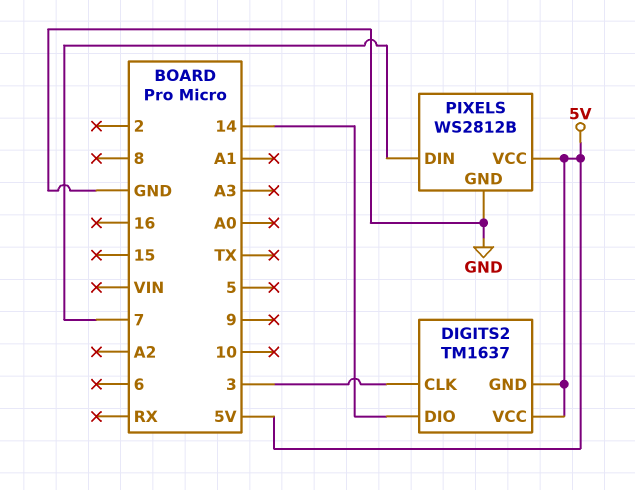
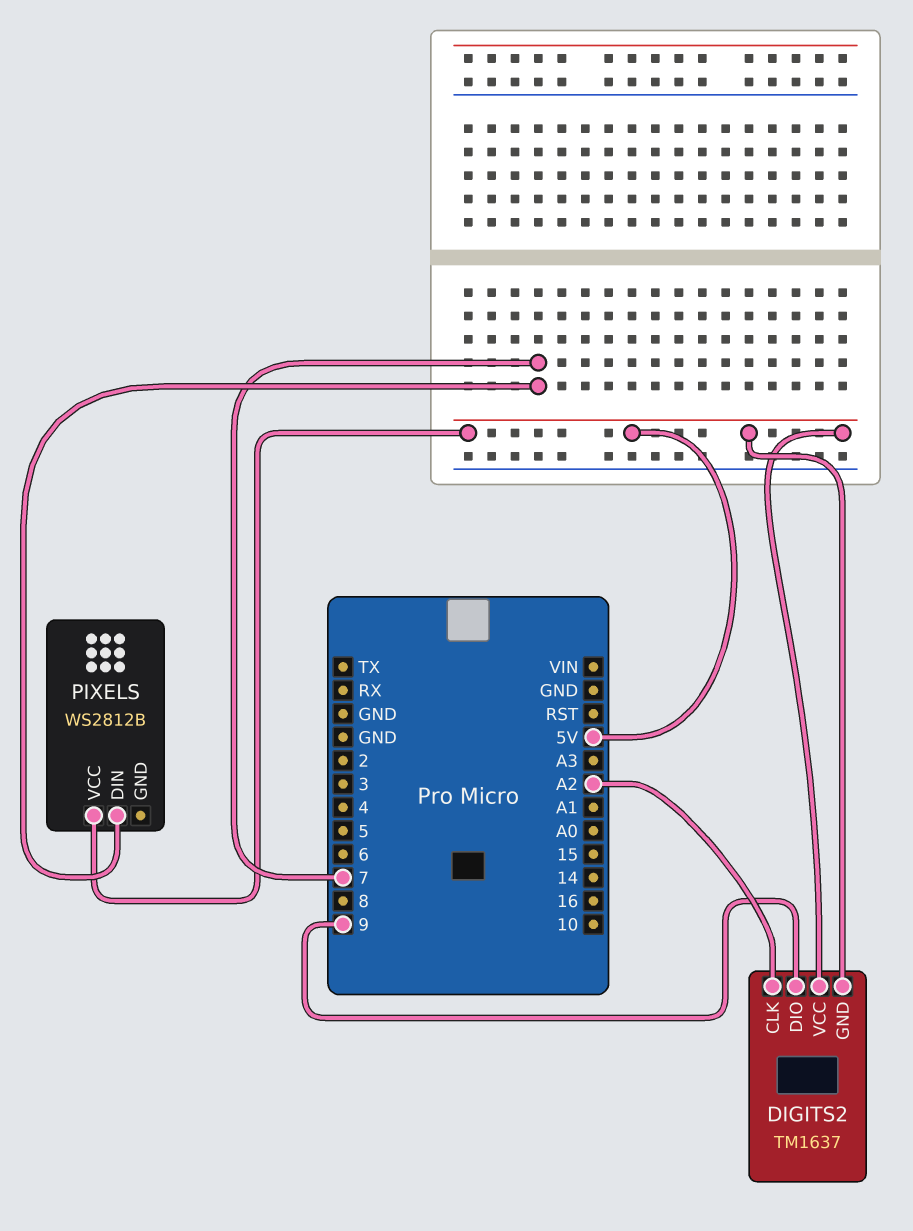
DIGITS2 pin CLK: 3 -> A2
DIGITS2 pin DIO: 14 -> 9
PIXELS pin GND: GND -> none

